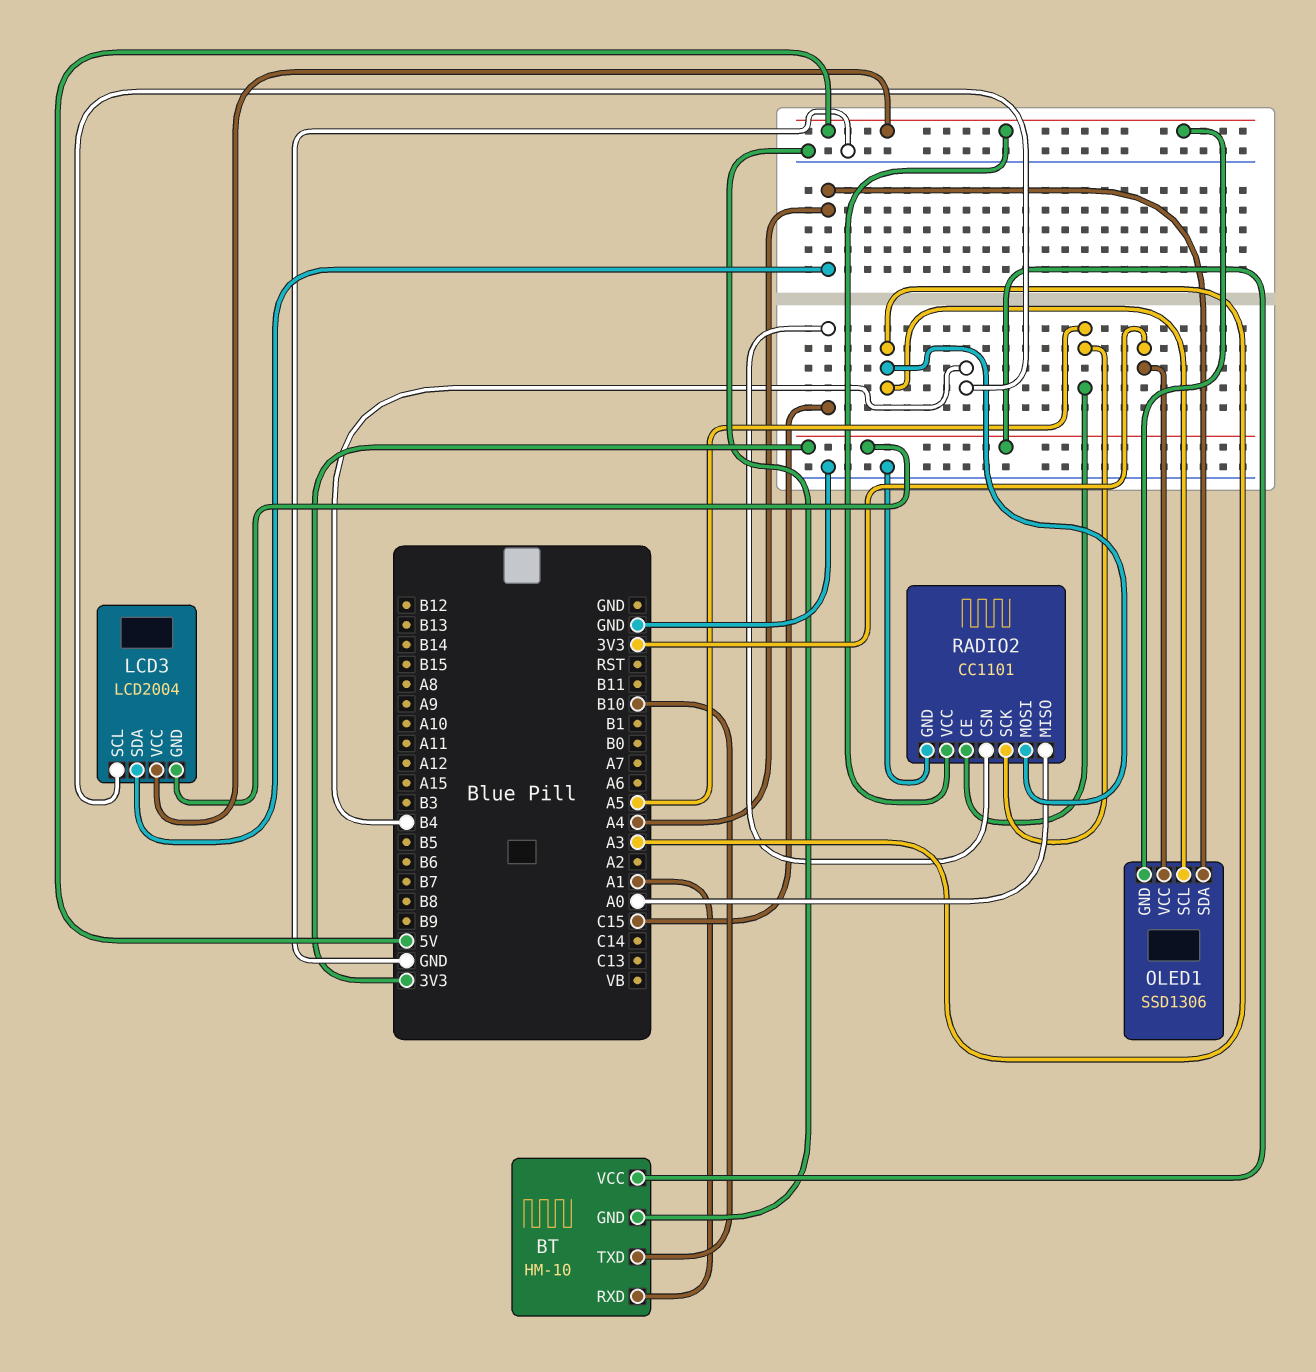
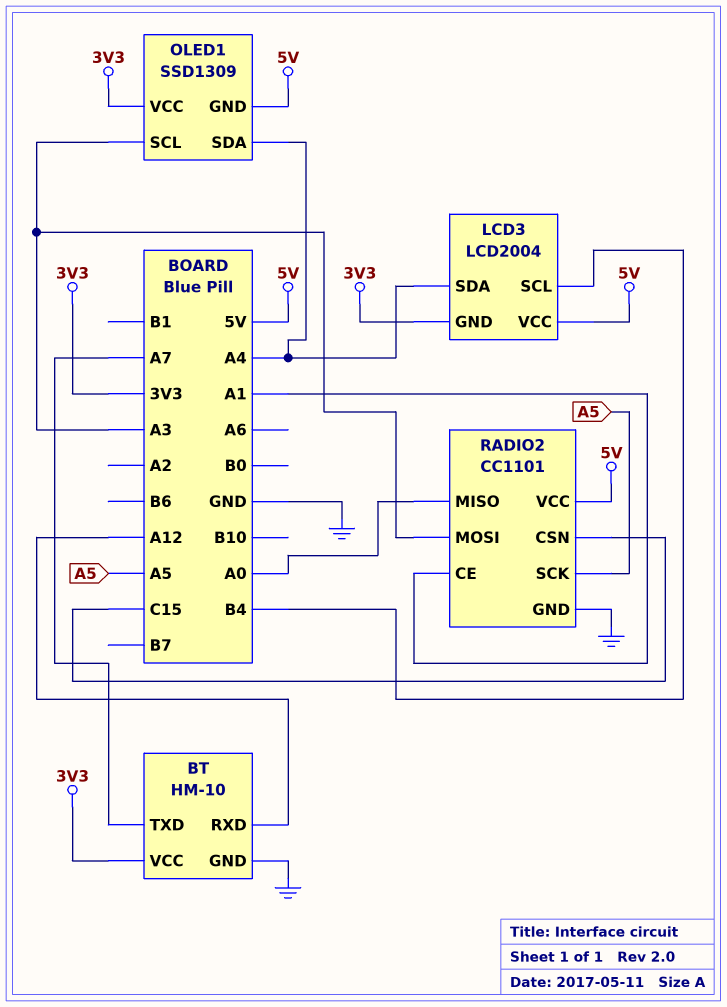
BT pin RXD: A1 -> A12
BT pin TXD: B10 -> A7
OLED1: SSD1306 -> SSD1309
RADIO2 pin CE: A5 -> A1

